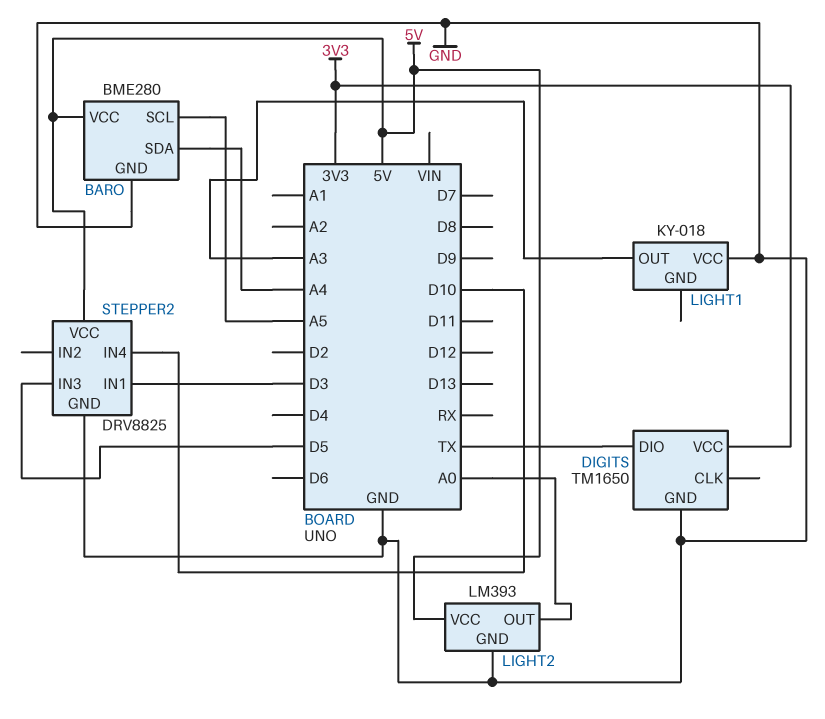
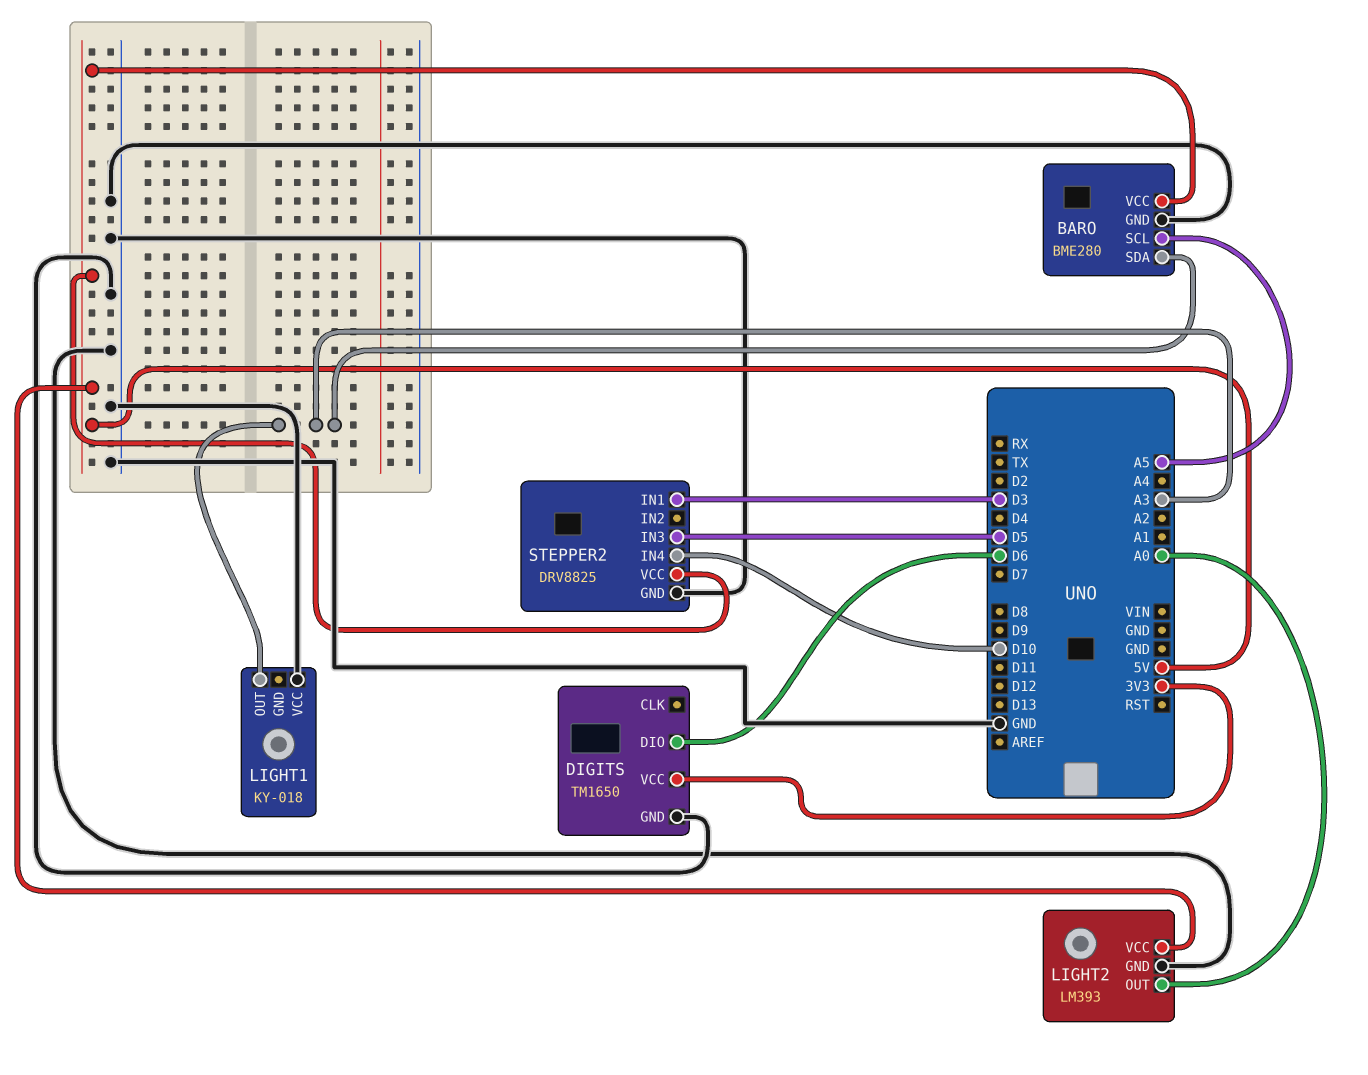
BARO pin SDA: A4 -> A3
DIGITS pin DIO: TX -> D6

